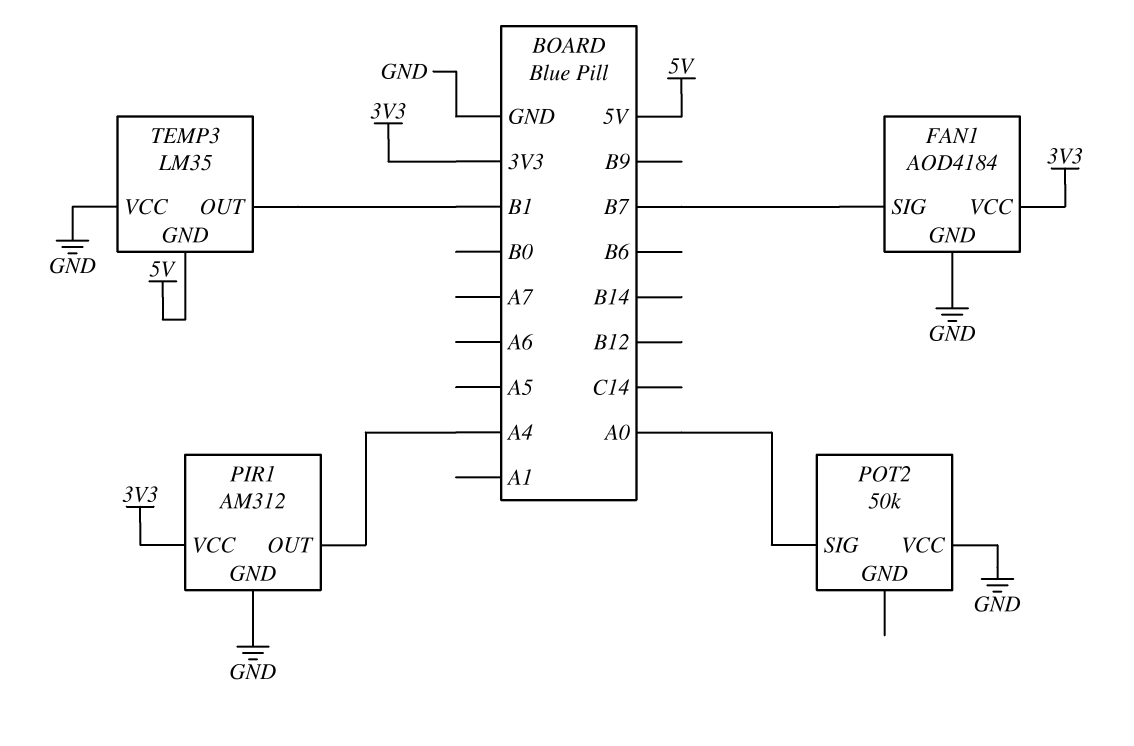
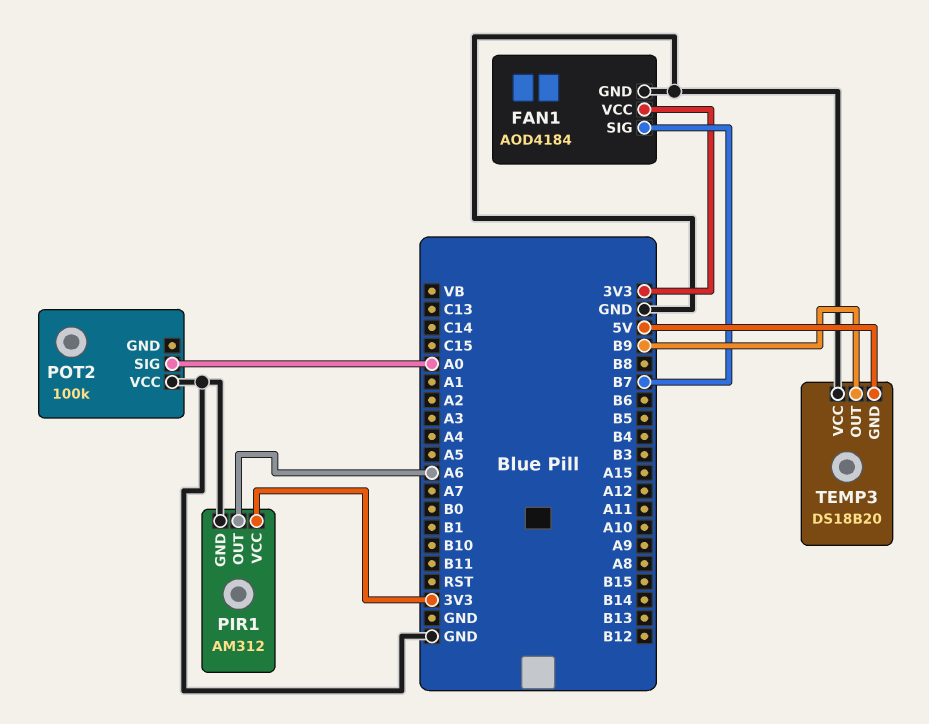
PIR1 pin OUT: A4 -> A6
POT2: 50k -> 100k
TEMP3: LM35 -> DS18B20
TEMP3 pin OUT: B1 -> B9

